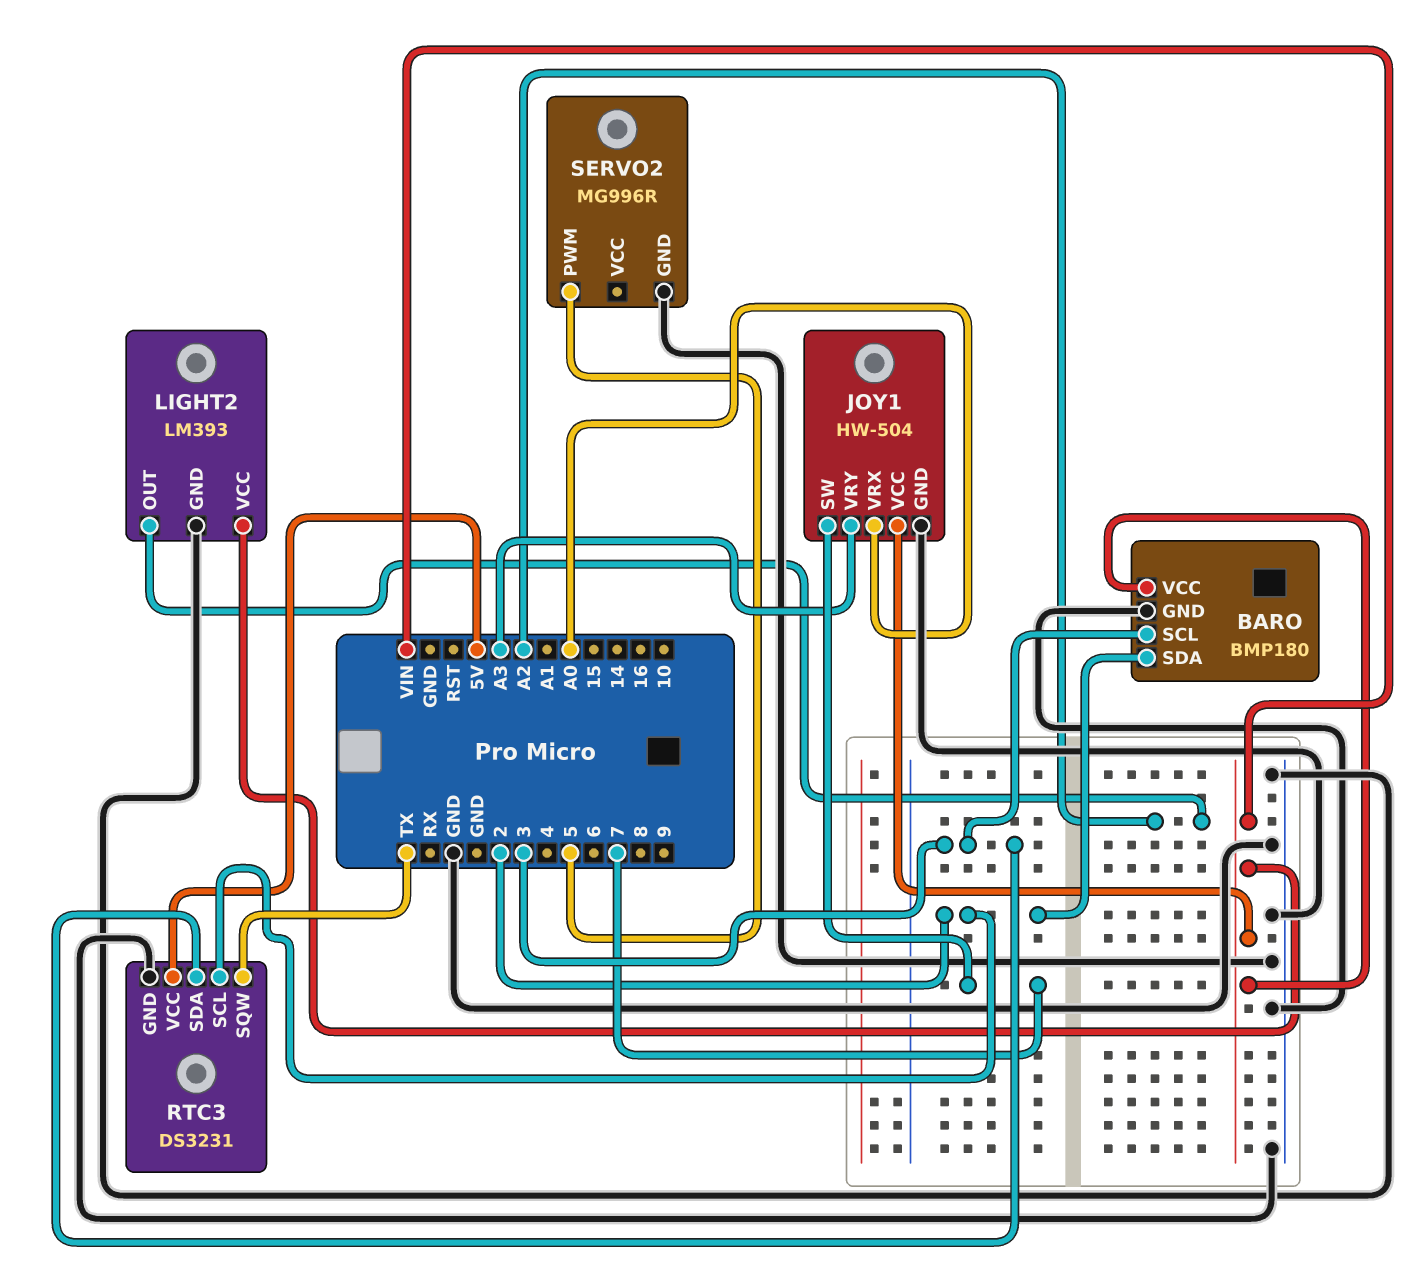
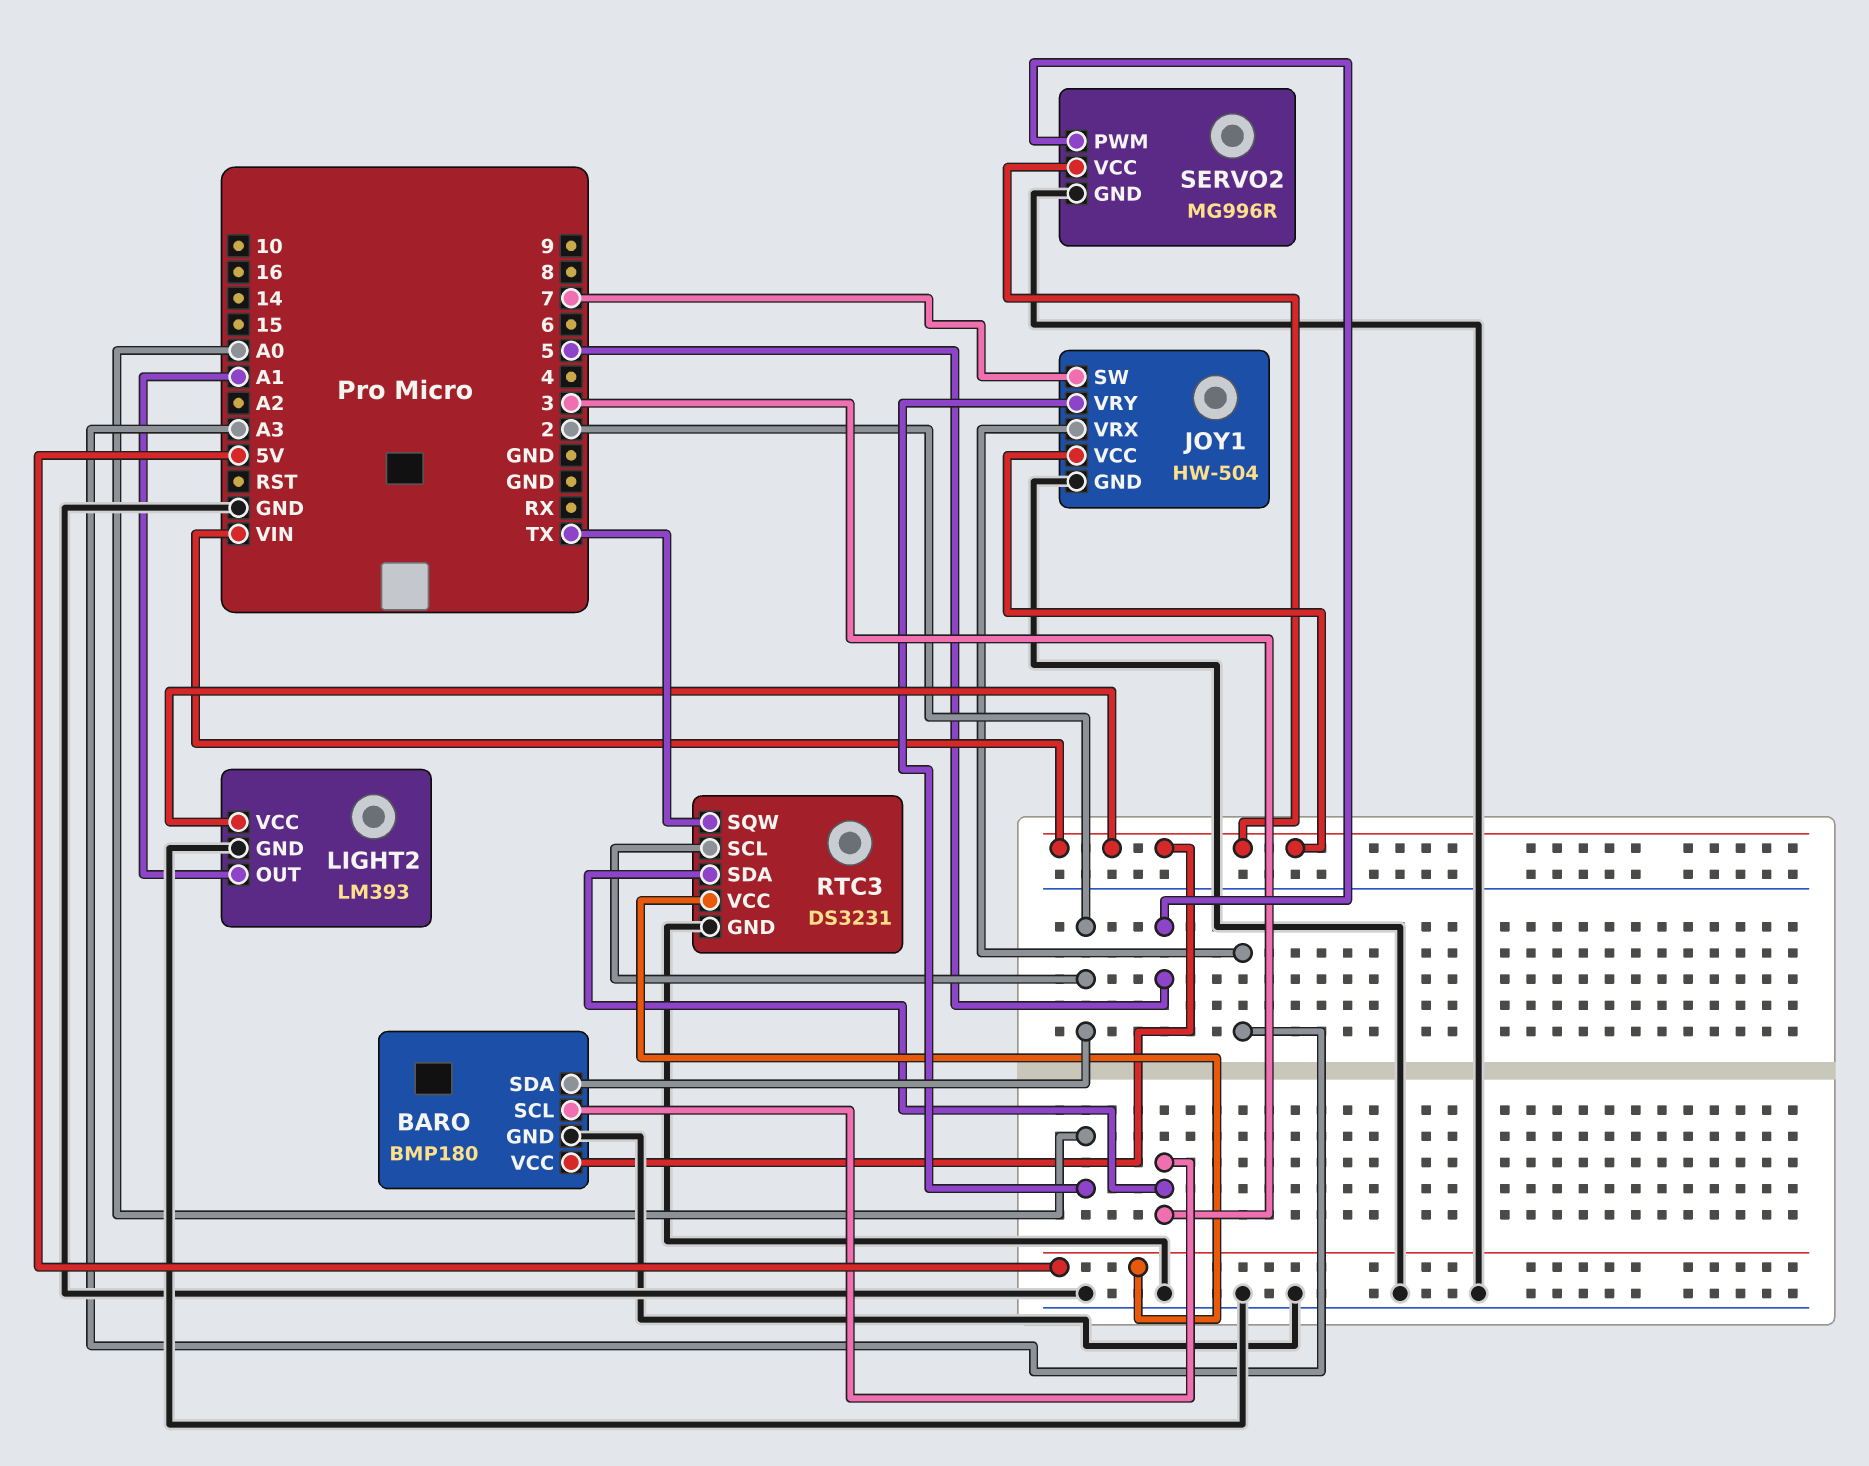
JOY1 pin VRX: A0 -> A3
JOY1 pin VRY: A3 -> A0
LIGHT2 pin OUT: A2 -> A1
SERVO2 pin VCC: none -> VIN

